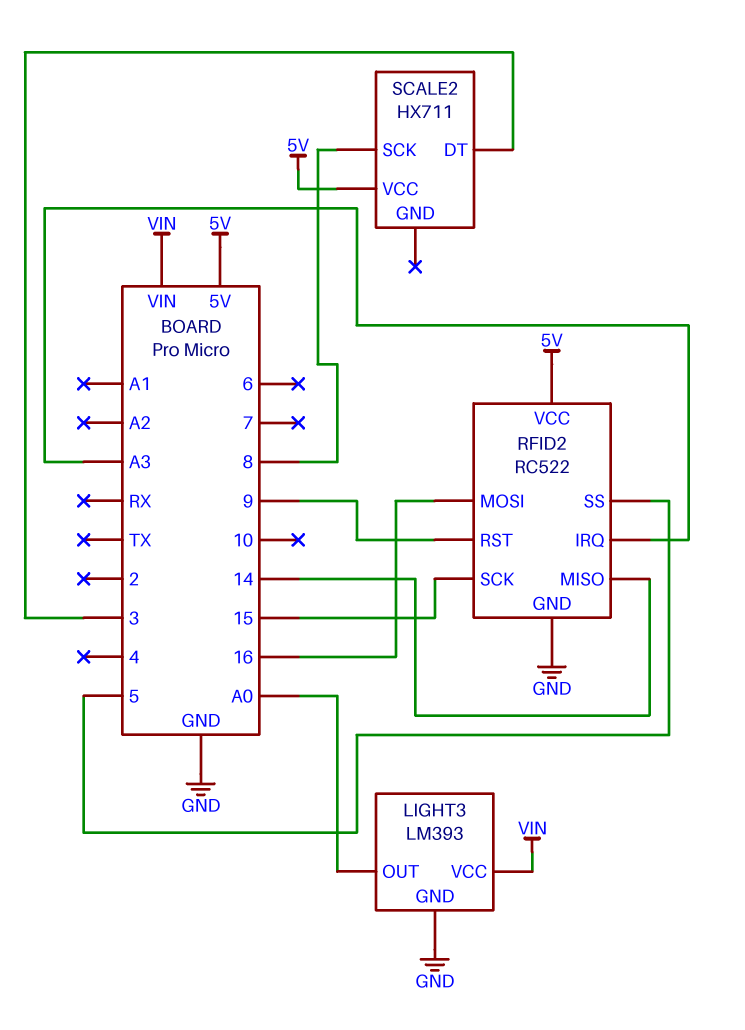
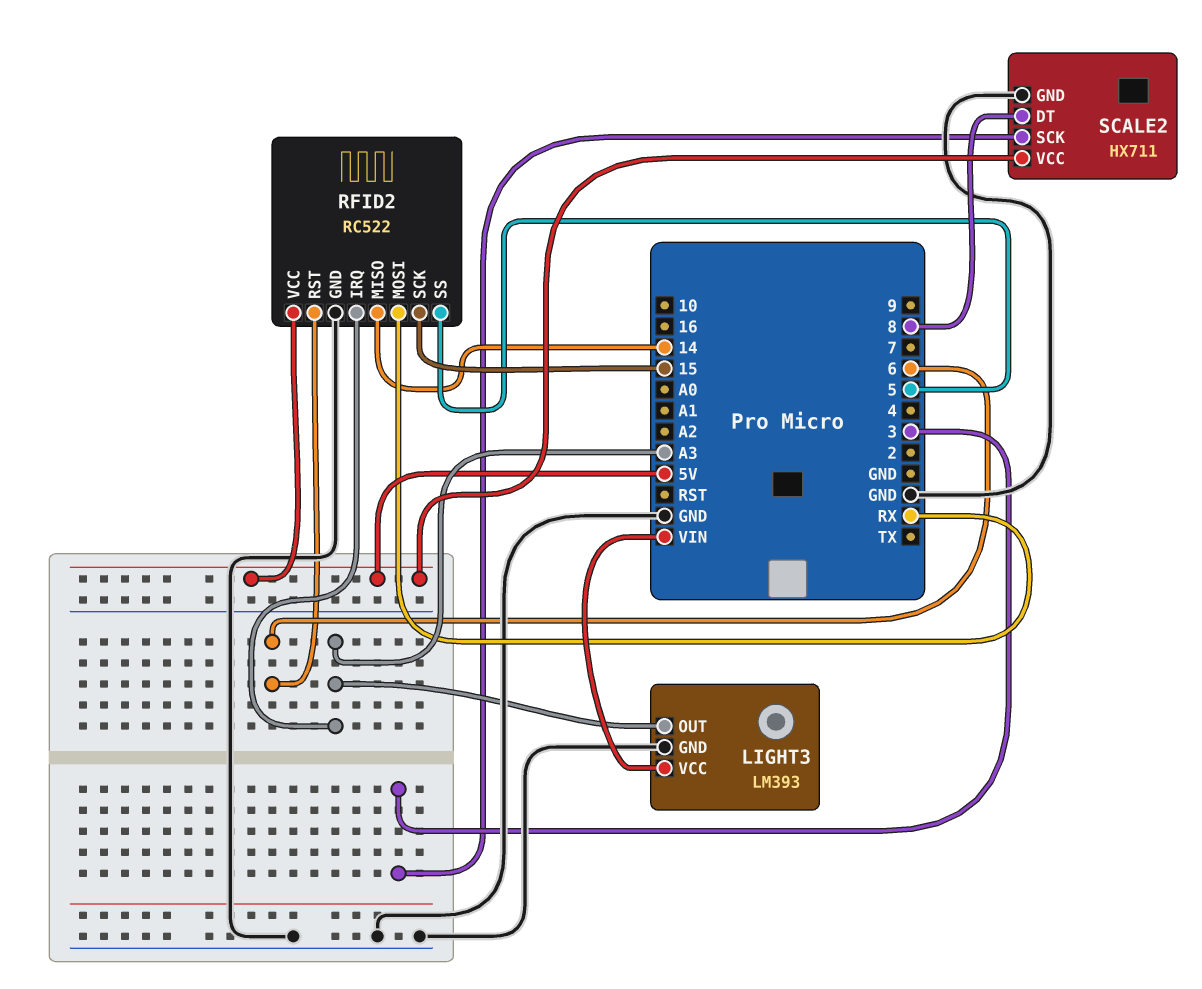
LIGHT3 pin OUT: A0 -> A3
RFID2 pin MOSI: 16 -> RX
RFID2 pin RST: 9 -> 6
SCALE2 pin DT: 3 -> 8
SCALE2 pin GND: none -> GND
SCALE2 pin SCK: 8 -> 3

